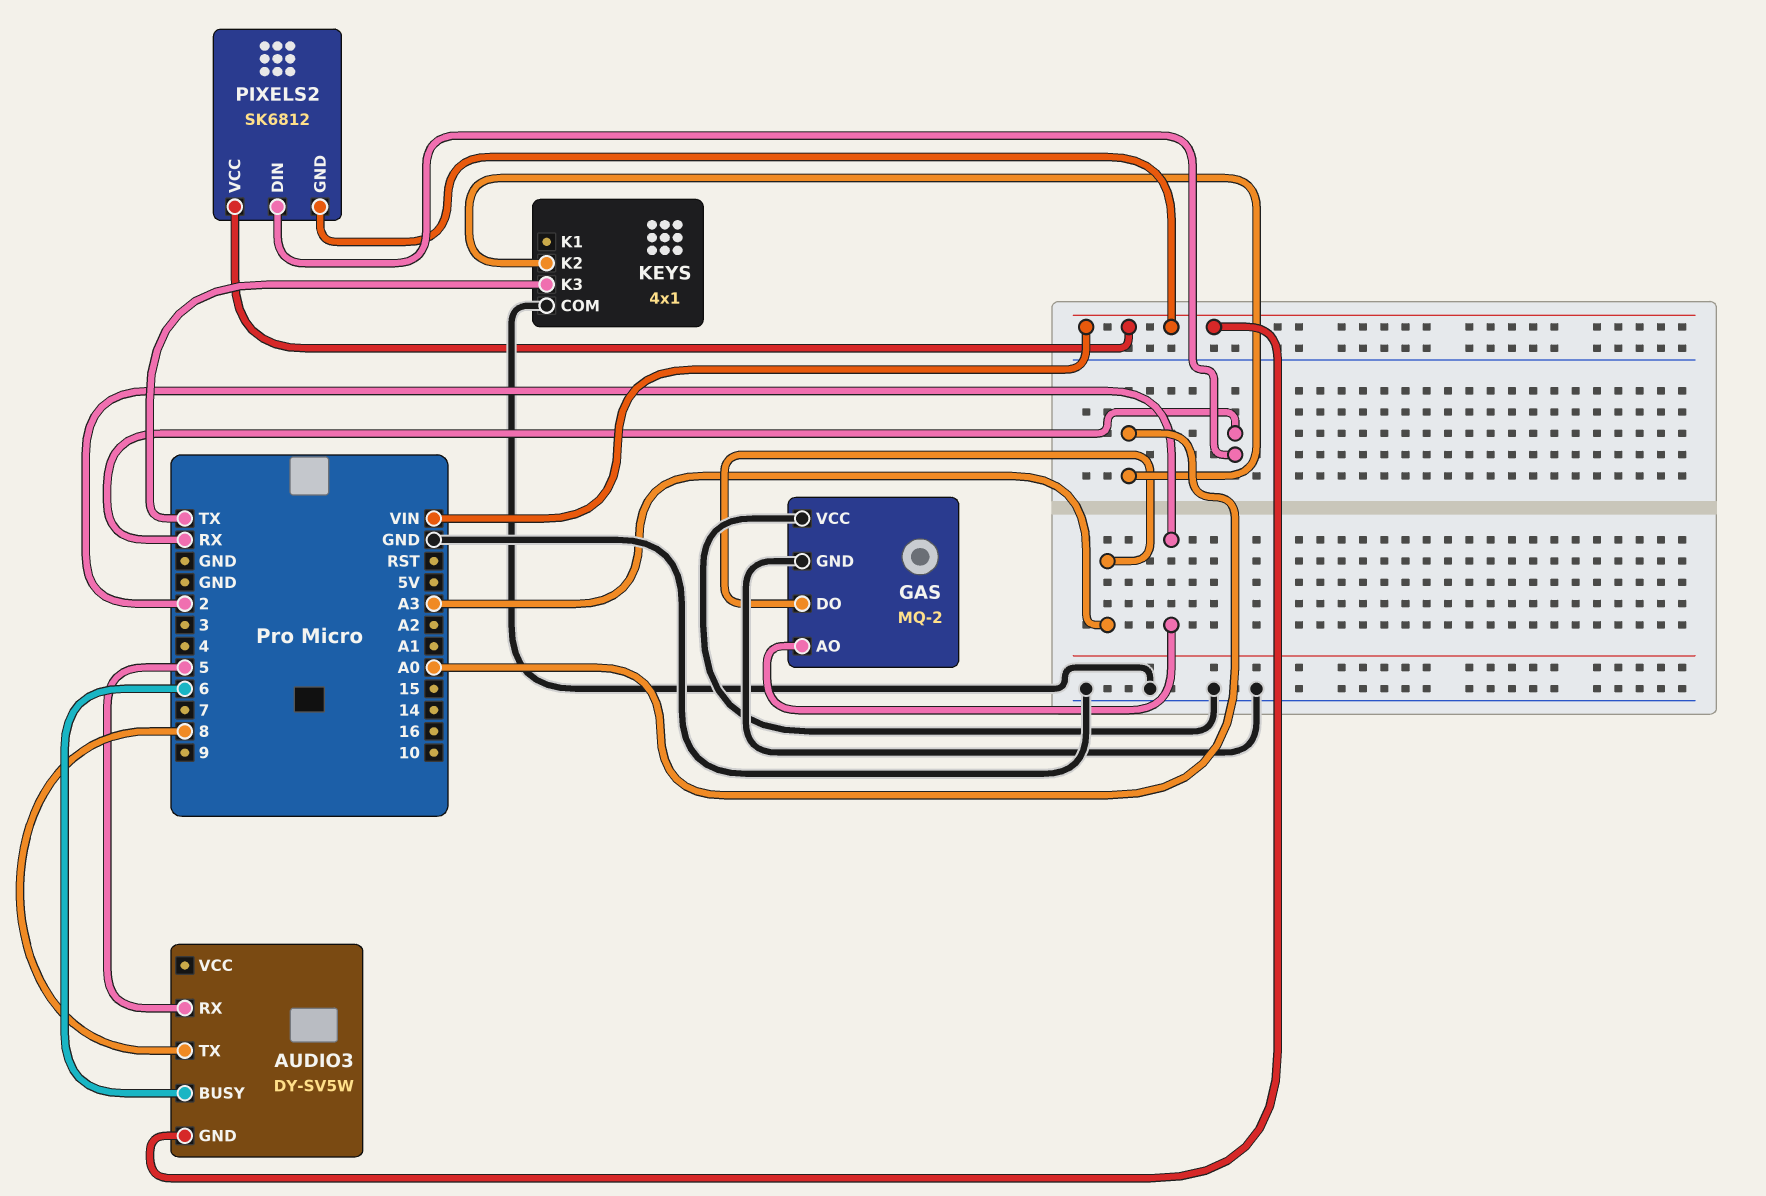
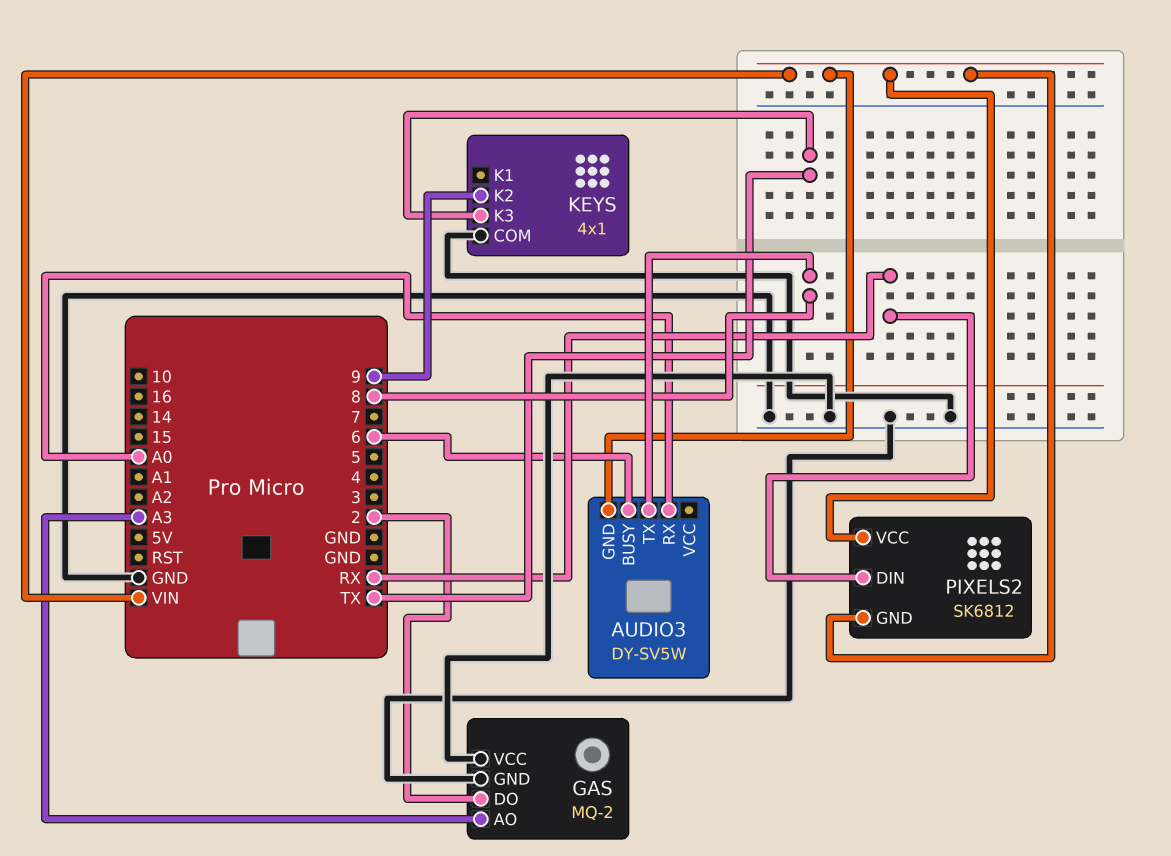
AUDIO3 pin RX: 5 -> A0
GAS pin AO: 2 -> A3
GAS pin DO: A3 -> 2
KEYS pin K2: A0 -> 9

